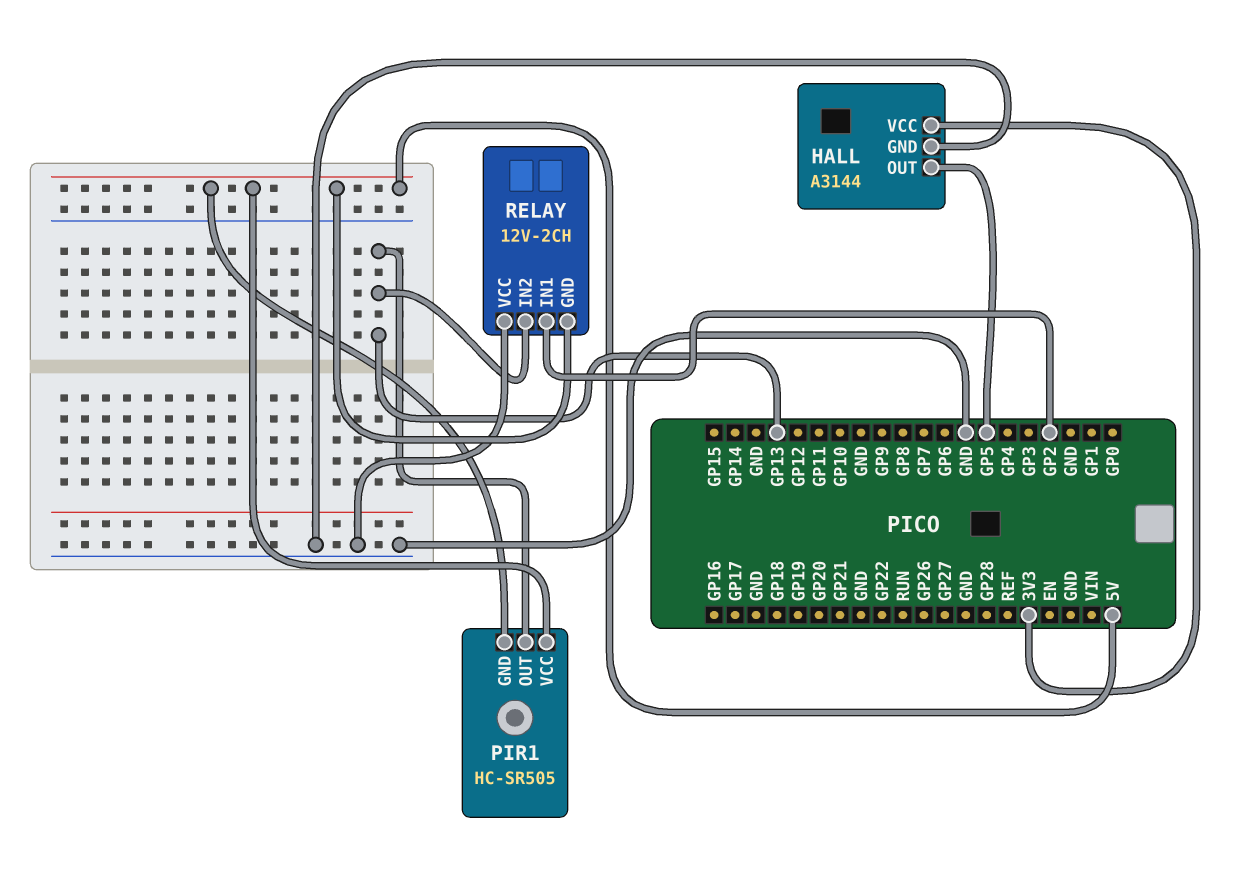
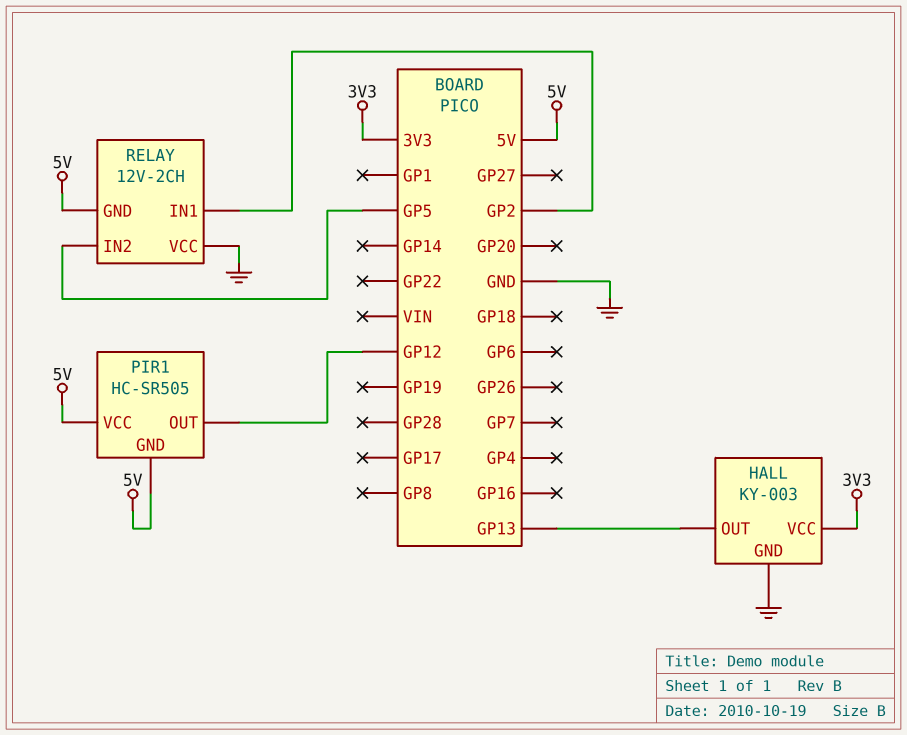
HALL: A3144 -> KY-003
HALL pin OUT: GP5 -> GP13
PIR1 pin OUT: GP13 -> GP12
RELAY pin IN2: GP13 -> GP5

